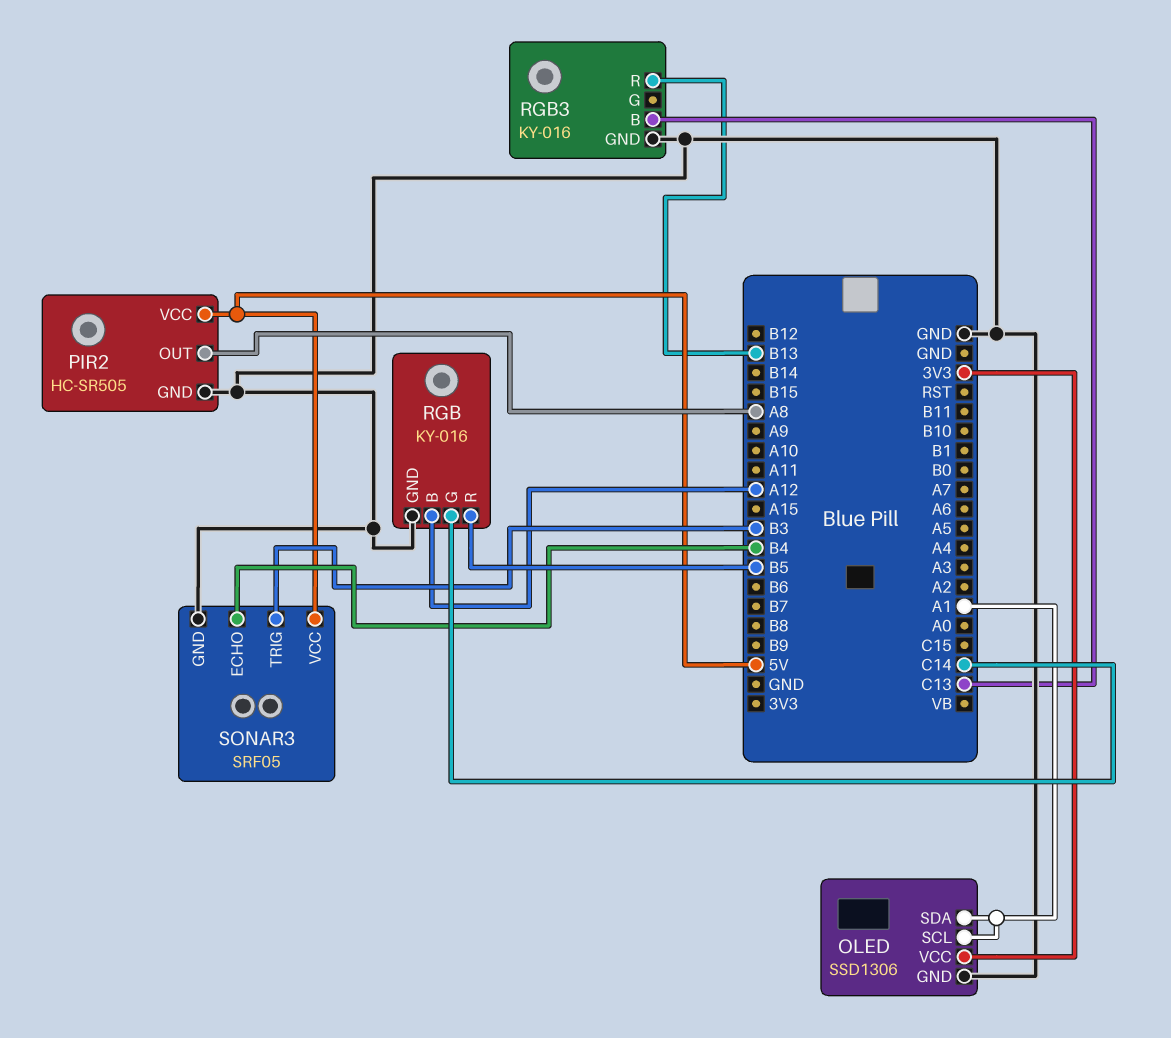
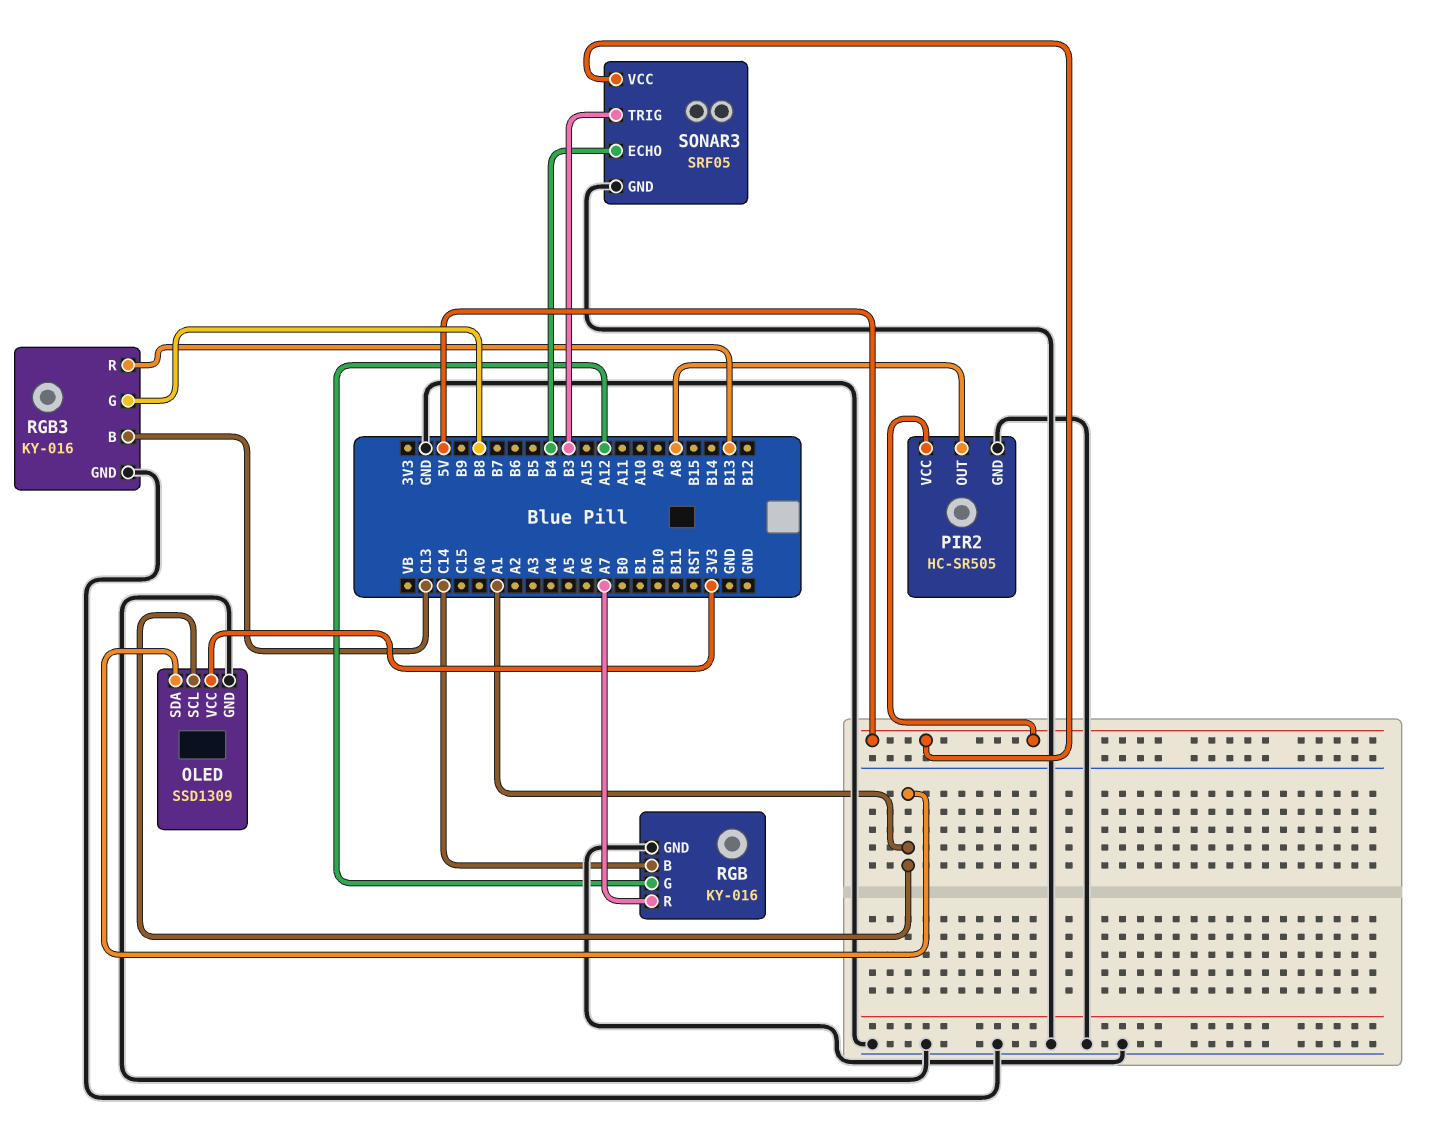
OLED: SSD1306 -> SSD1309
RGB pin B: A12 -> C14
RGB pin G: C14 -> A12
RGB pin R: B5 -> A7
RGB3 pin G: none -> B8

